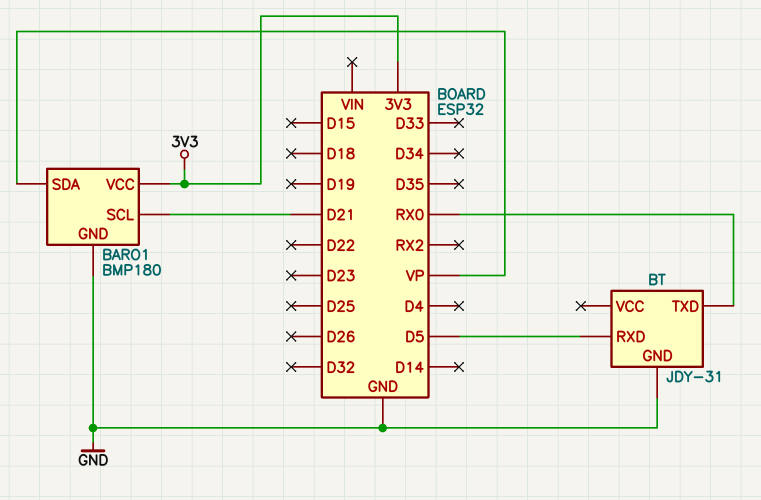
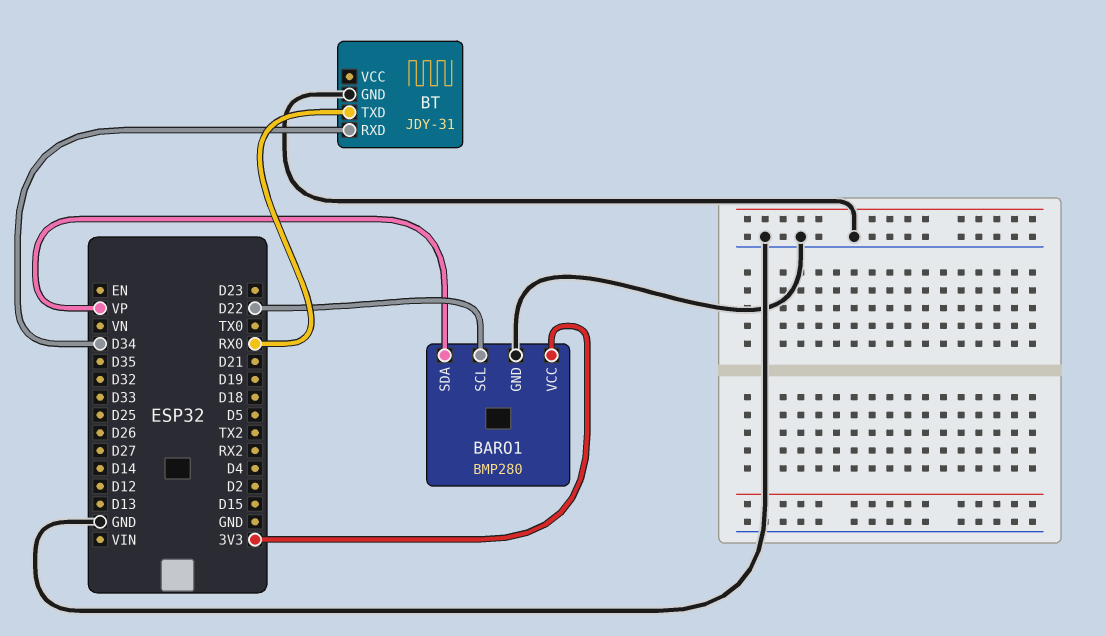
BARO1: BMP180 -> BMP280
BARO1 pin SCL: D21 -> D22
BT pin RXD: D5 -> D34

